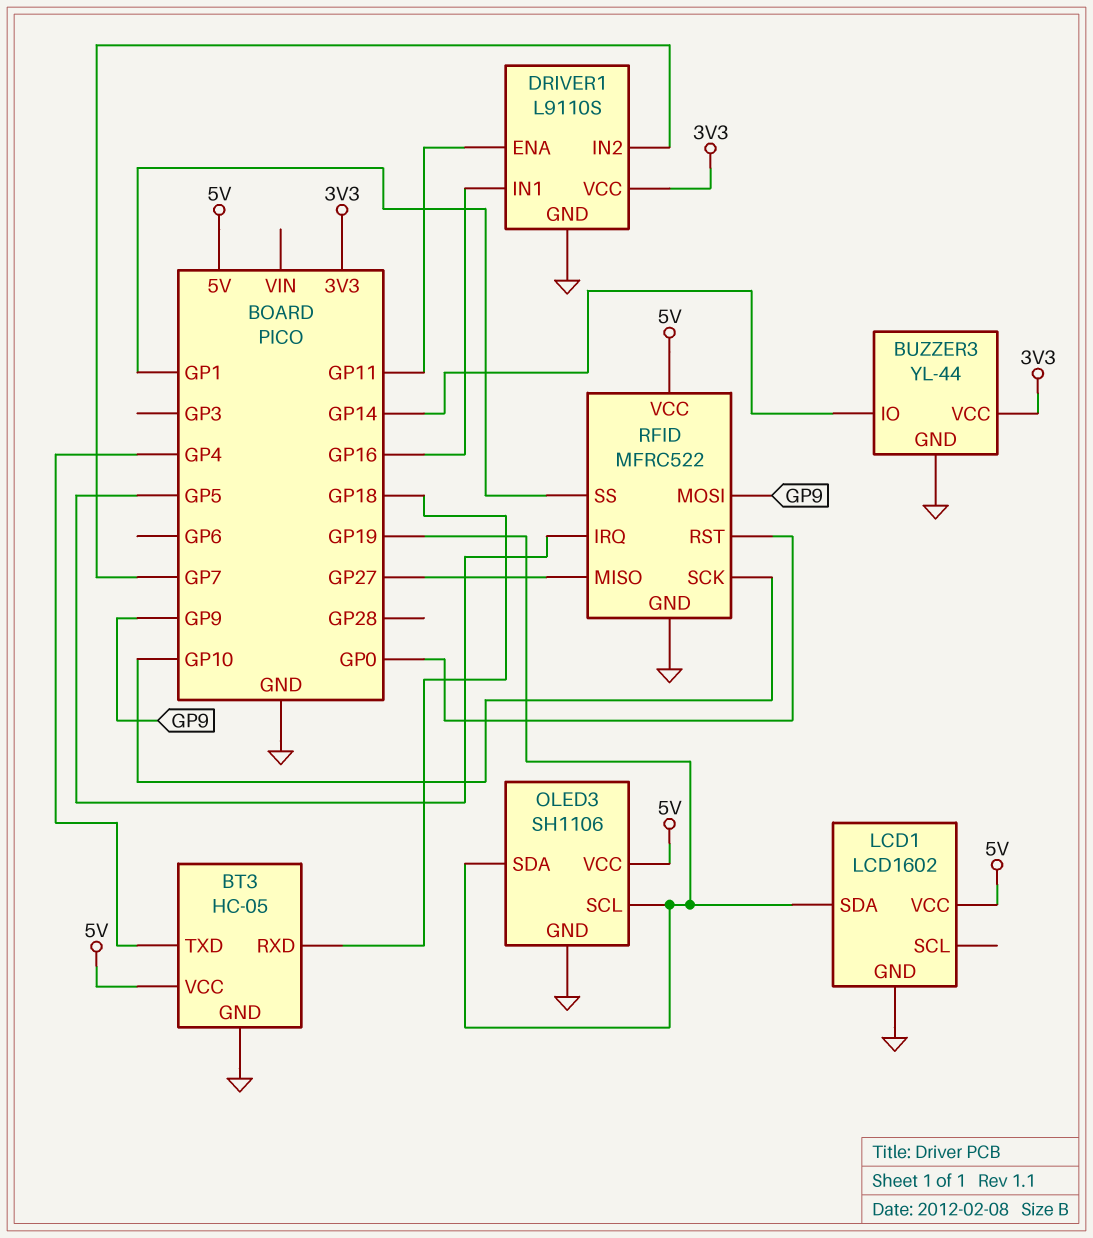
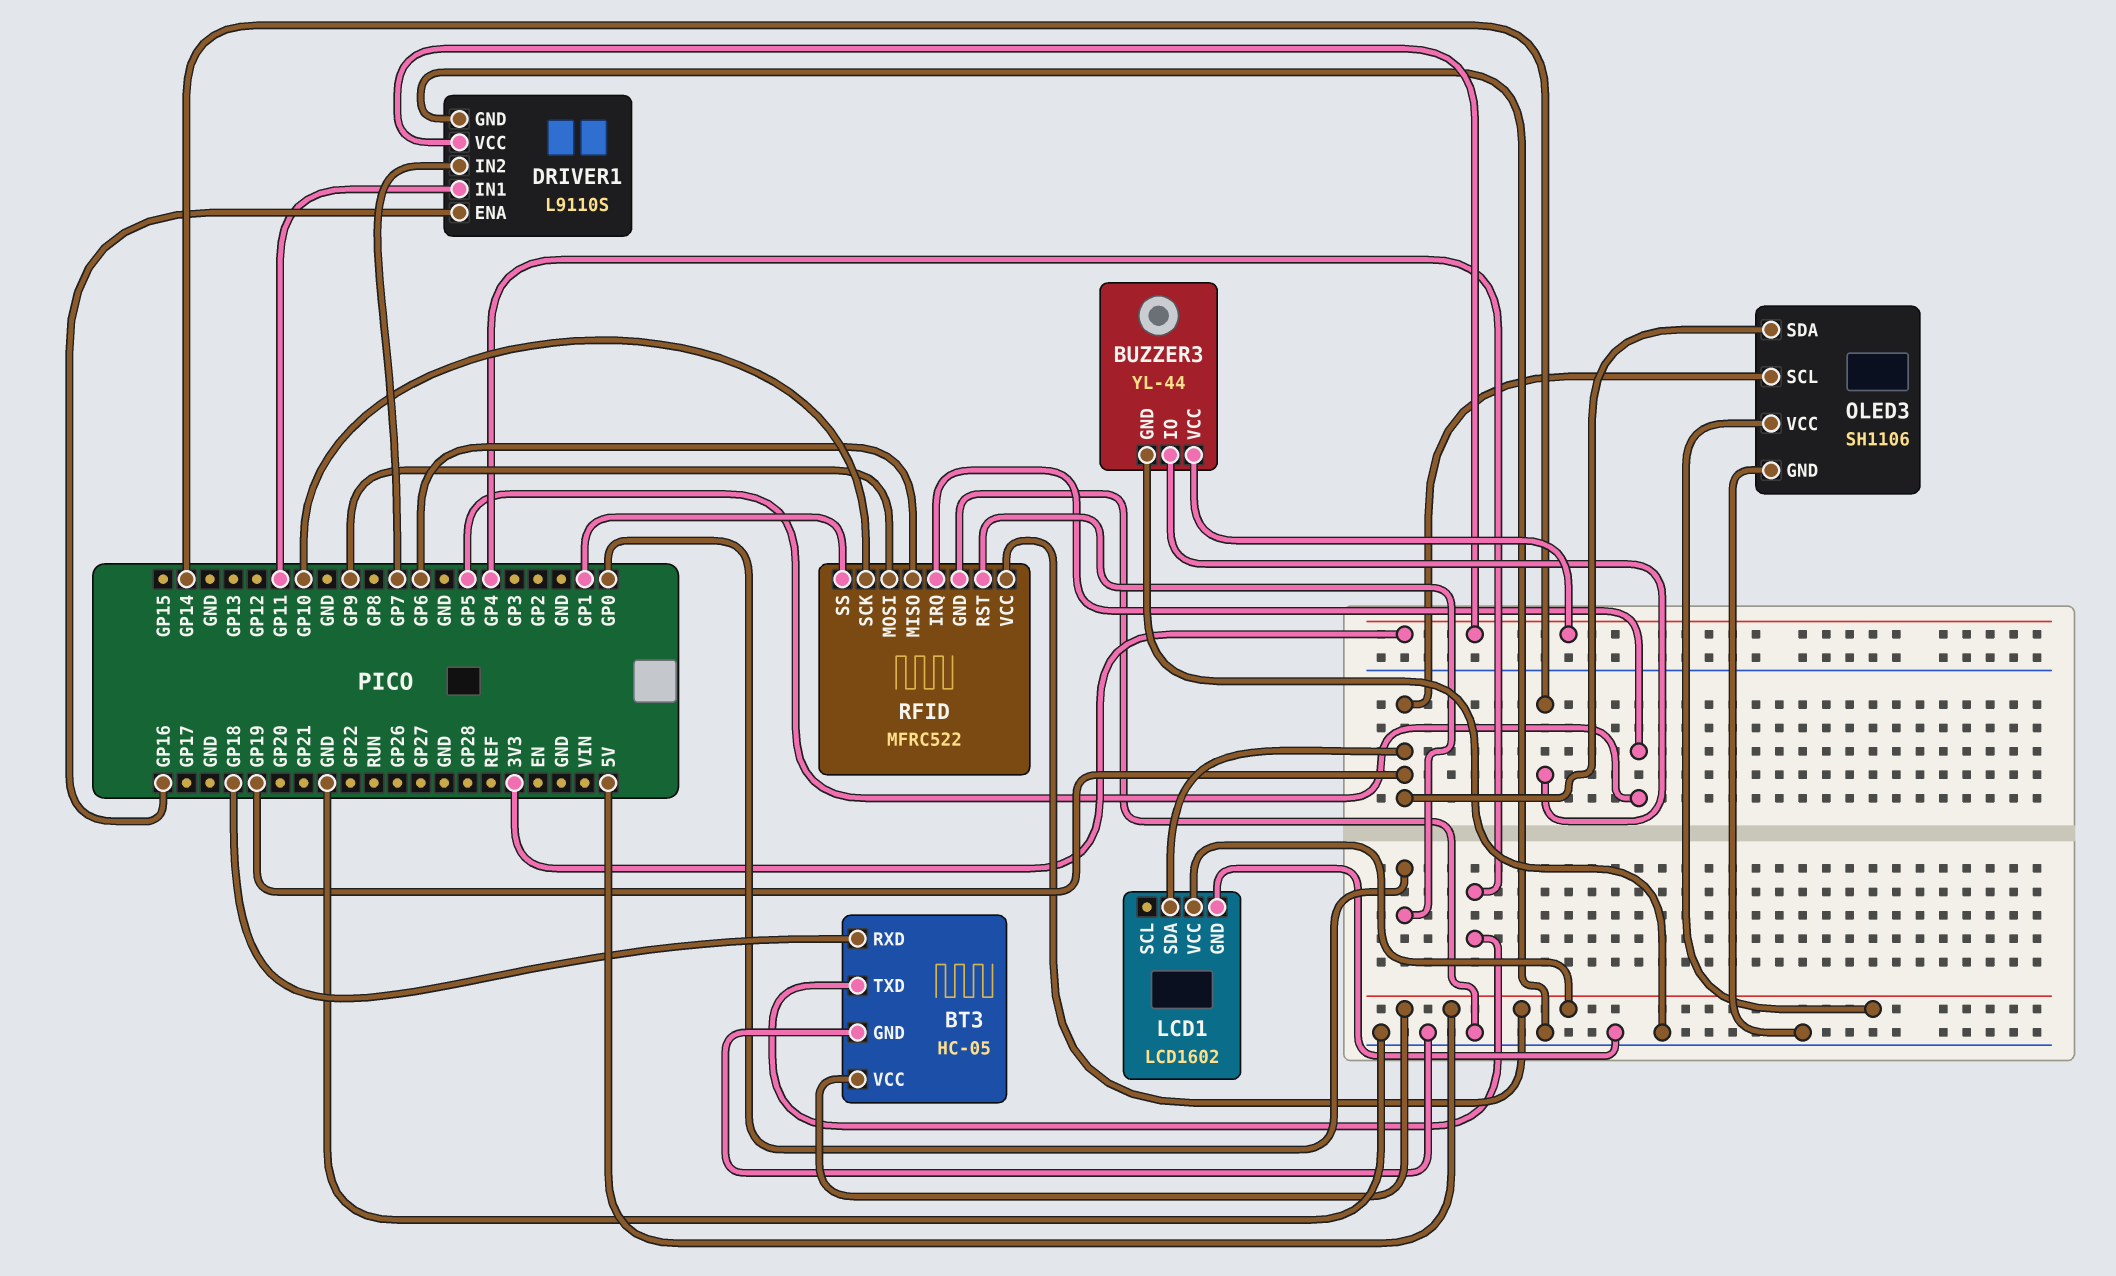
DRIVER1 pin ENA: GP11 -> GP16
DRIVER1 pin IN1: GP16 -> GP11
RFID pin MISO: GP27 -> GP6

